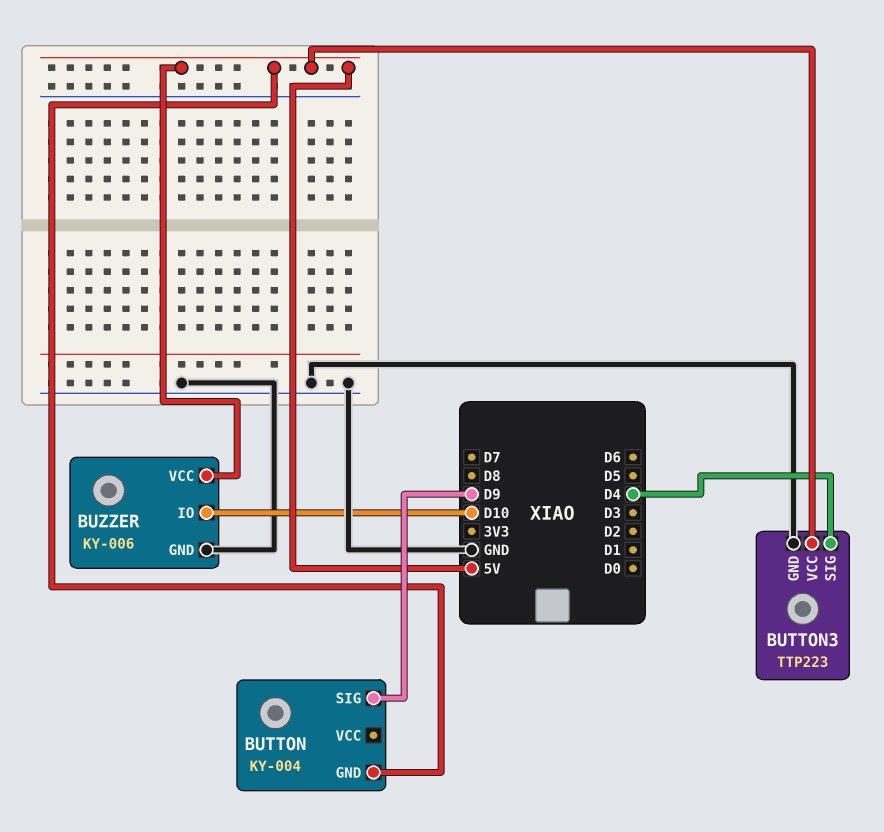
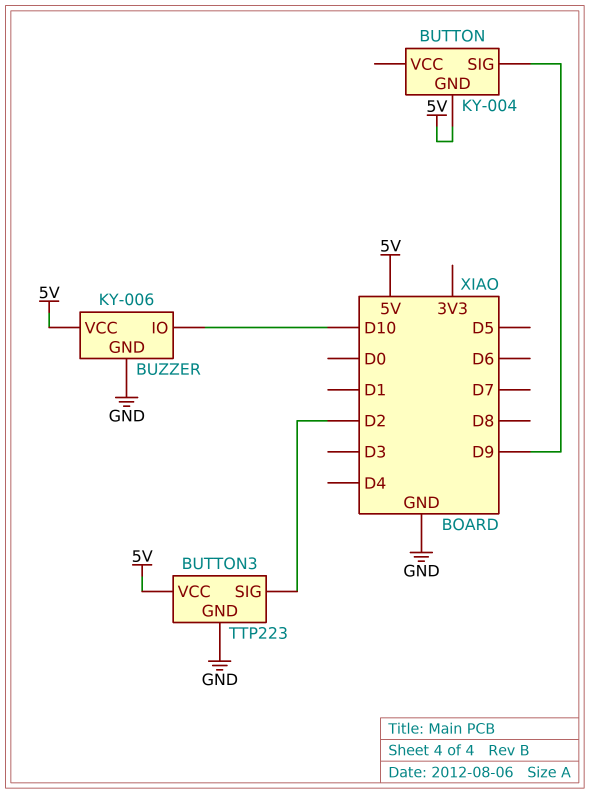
BUTTON3 pin SIG: D4 -> D2

